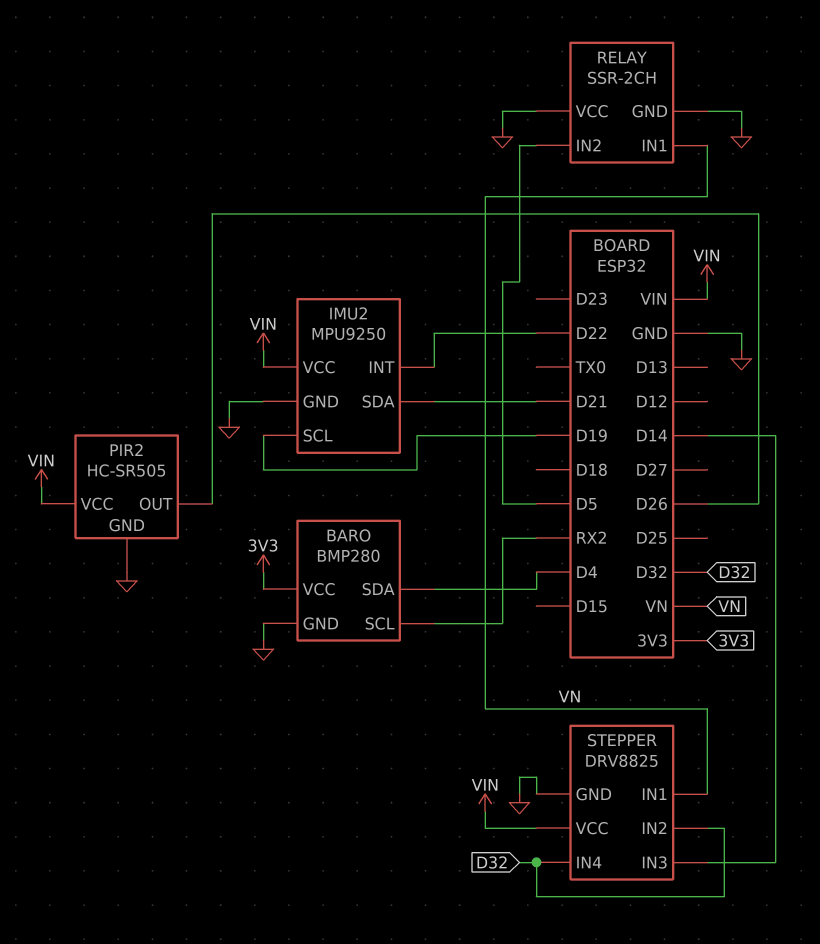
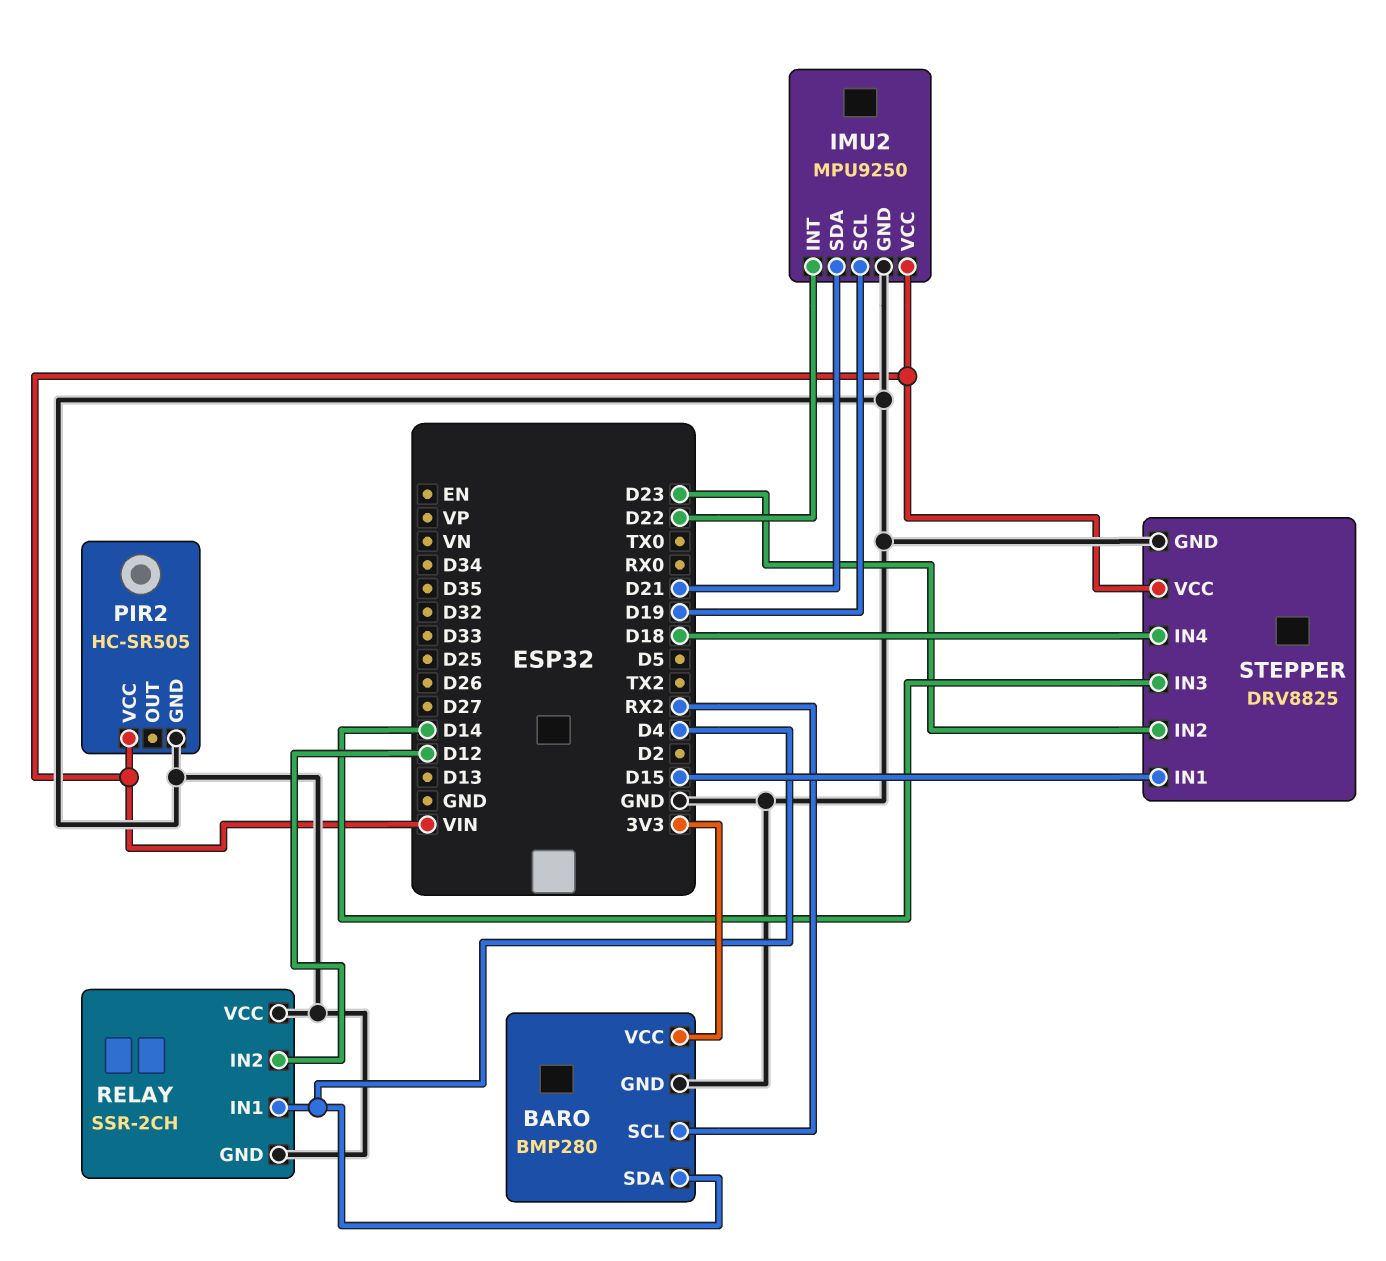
PIR2 pin OUT: D26 -> none
RELAY pin IN1: VN -> D4
RELAY pin IN2: D5 -> D12
STEPPER pin IN1: VN -> D15
STEPPER pin IN2: D32 -> D23
STEPPER pin IN4: D32 -> D18

